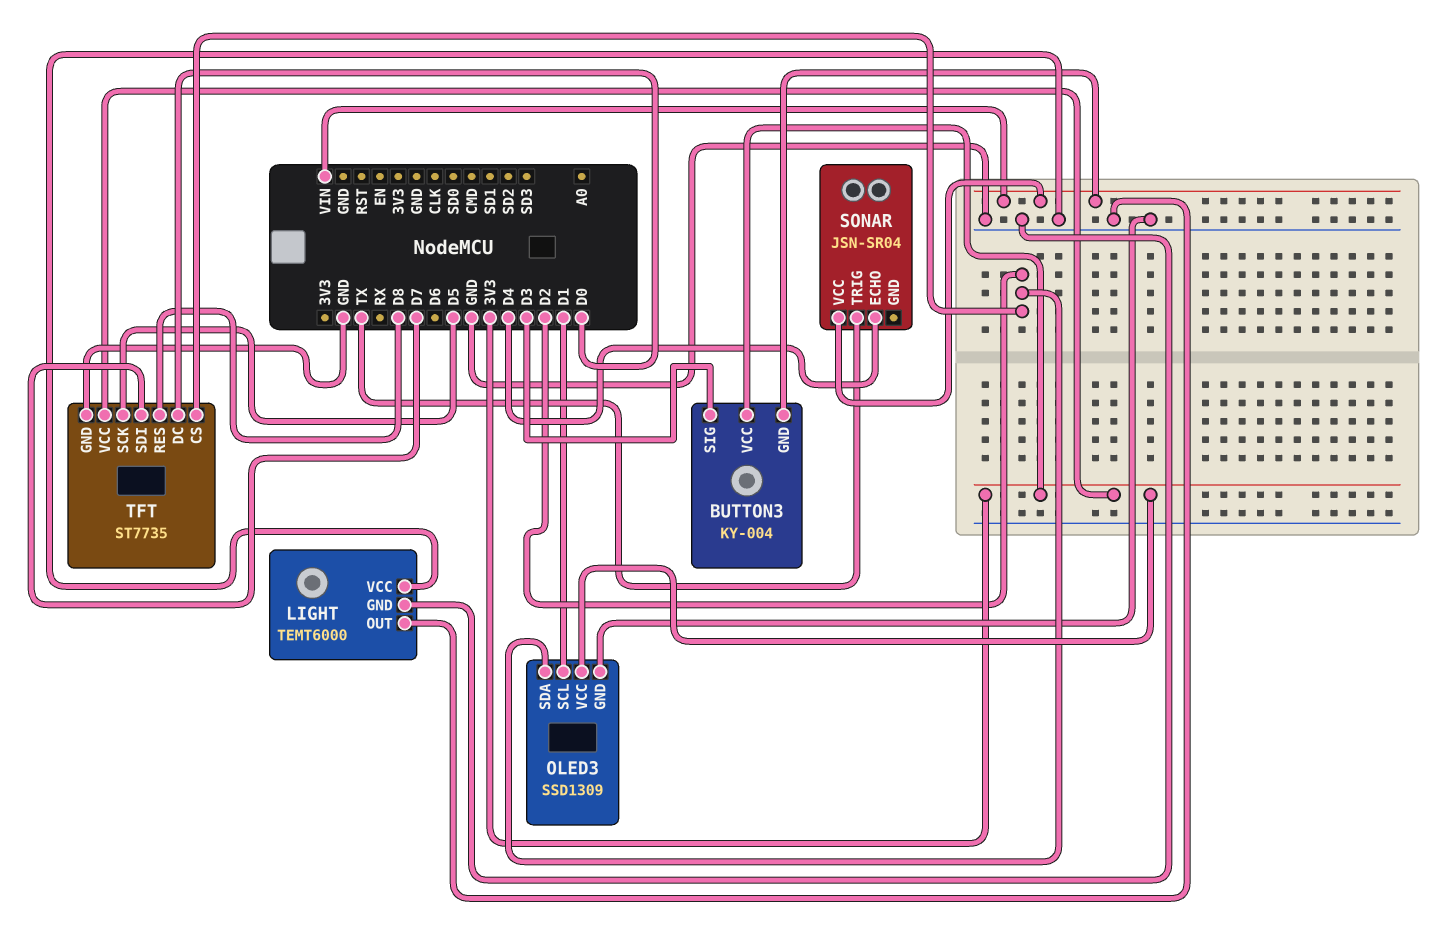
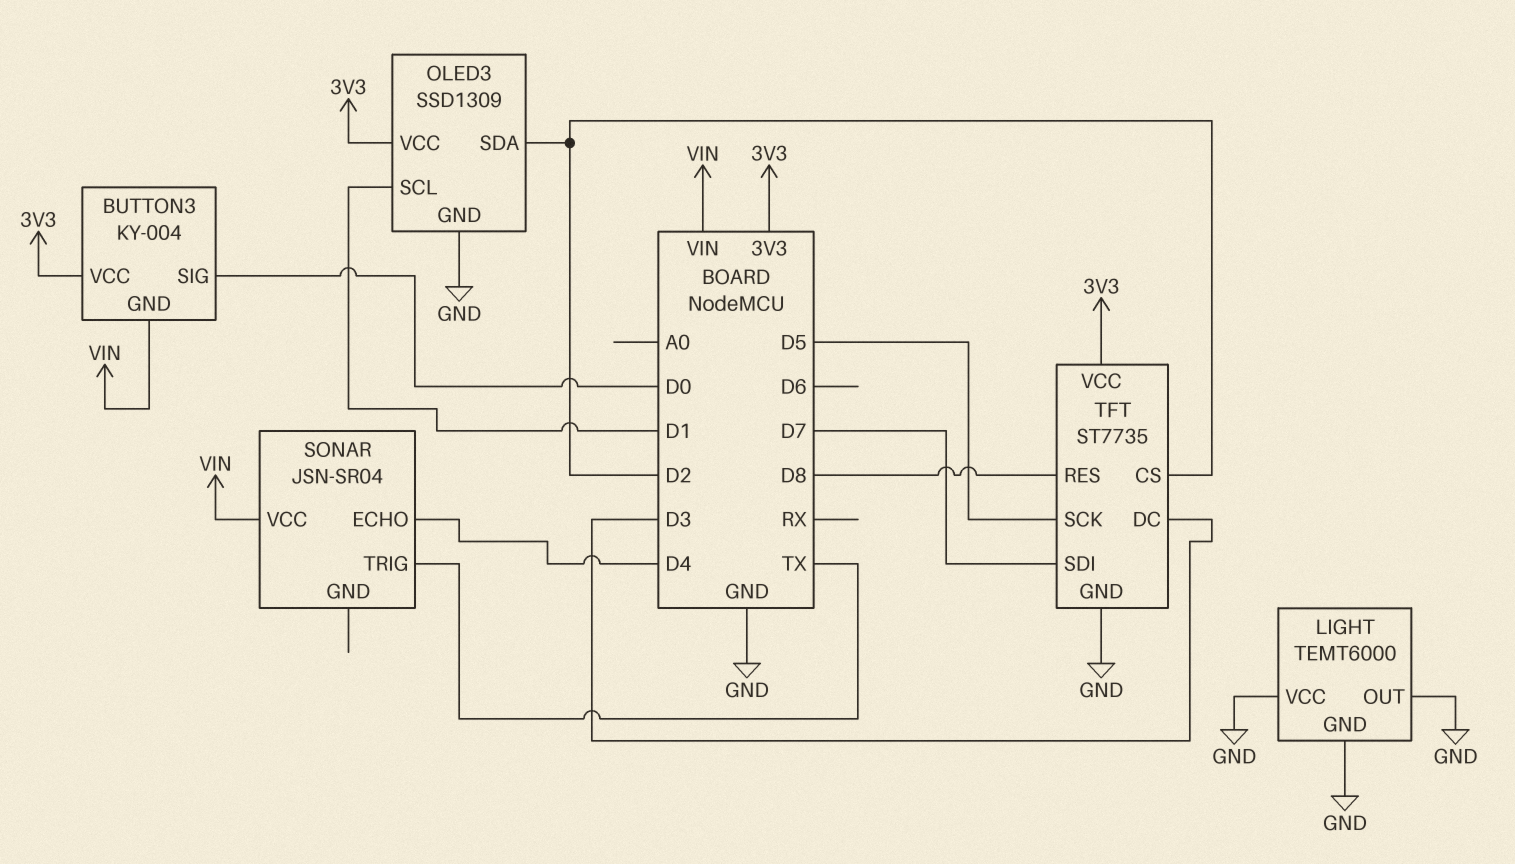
BUTTON3 pin SIG: D3 -> D0
TFT pin DC: D0 -> D3

